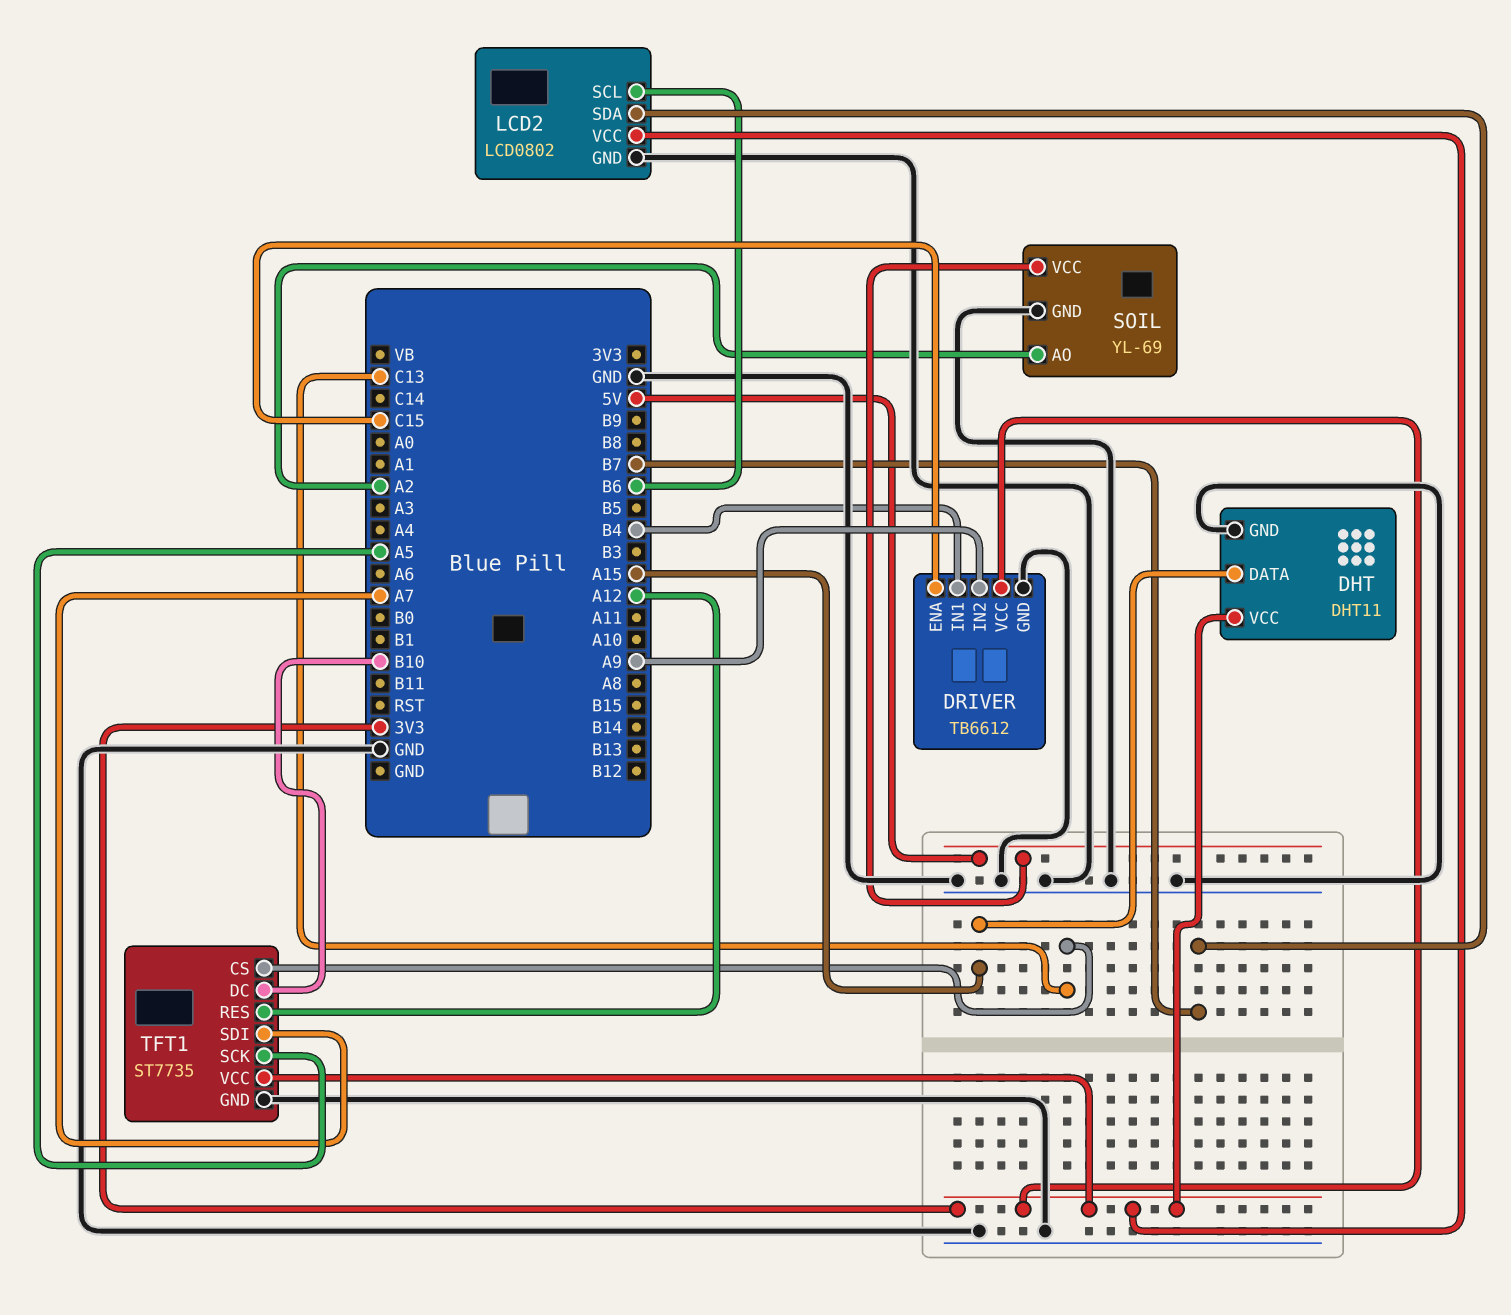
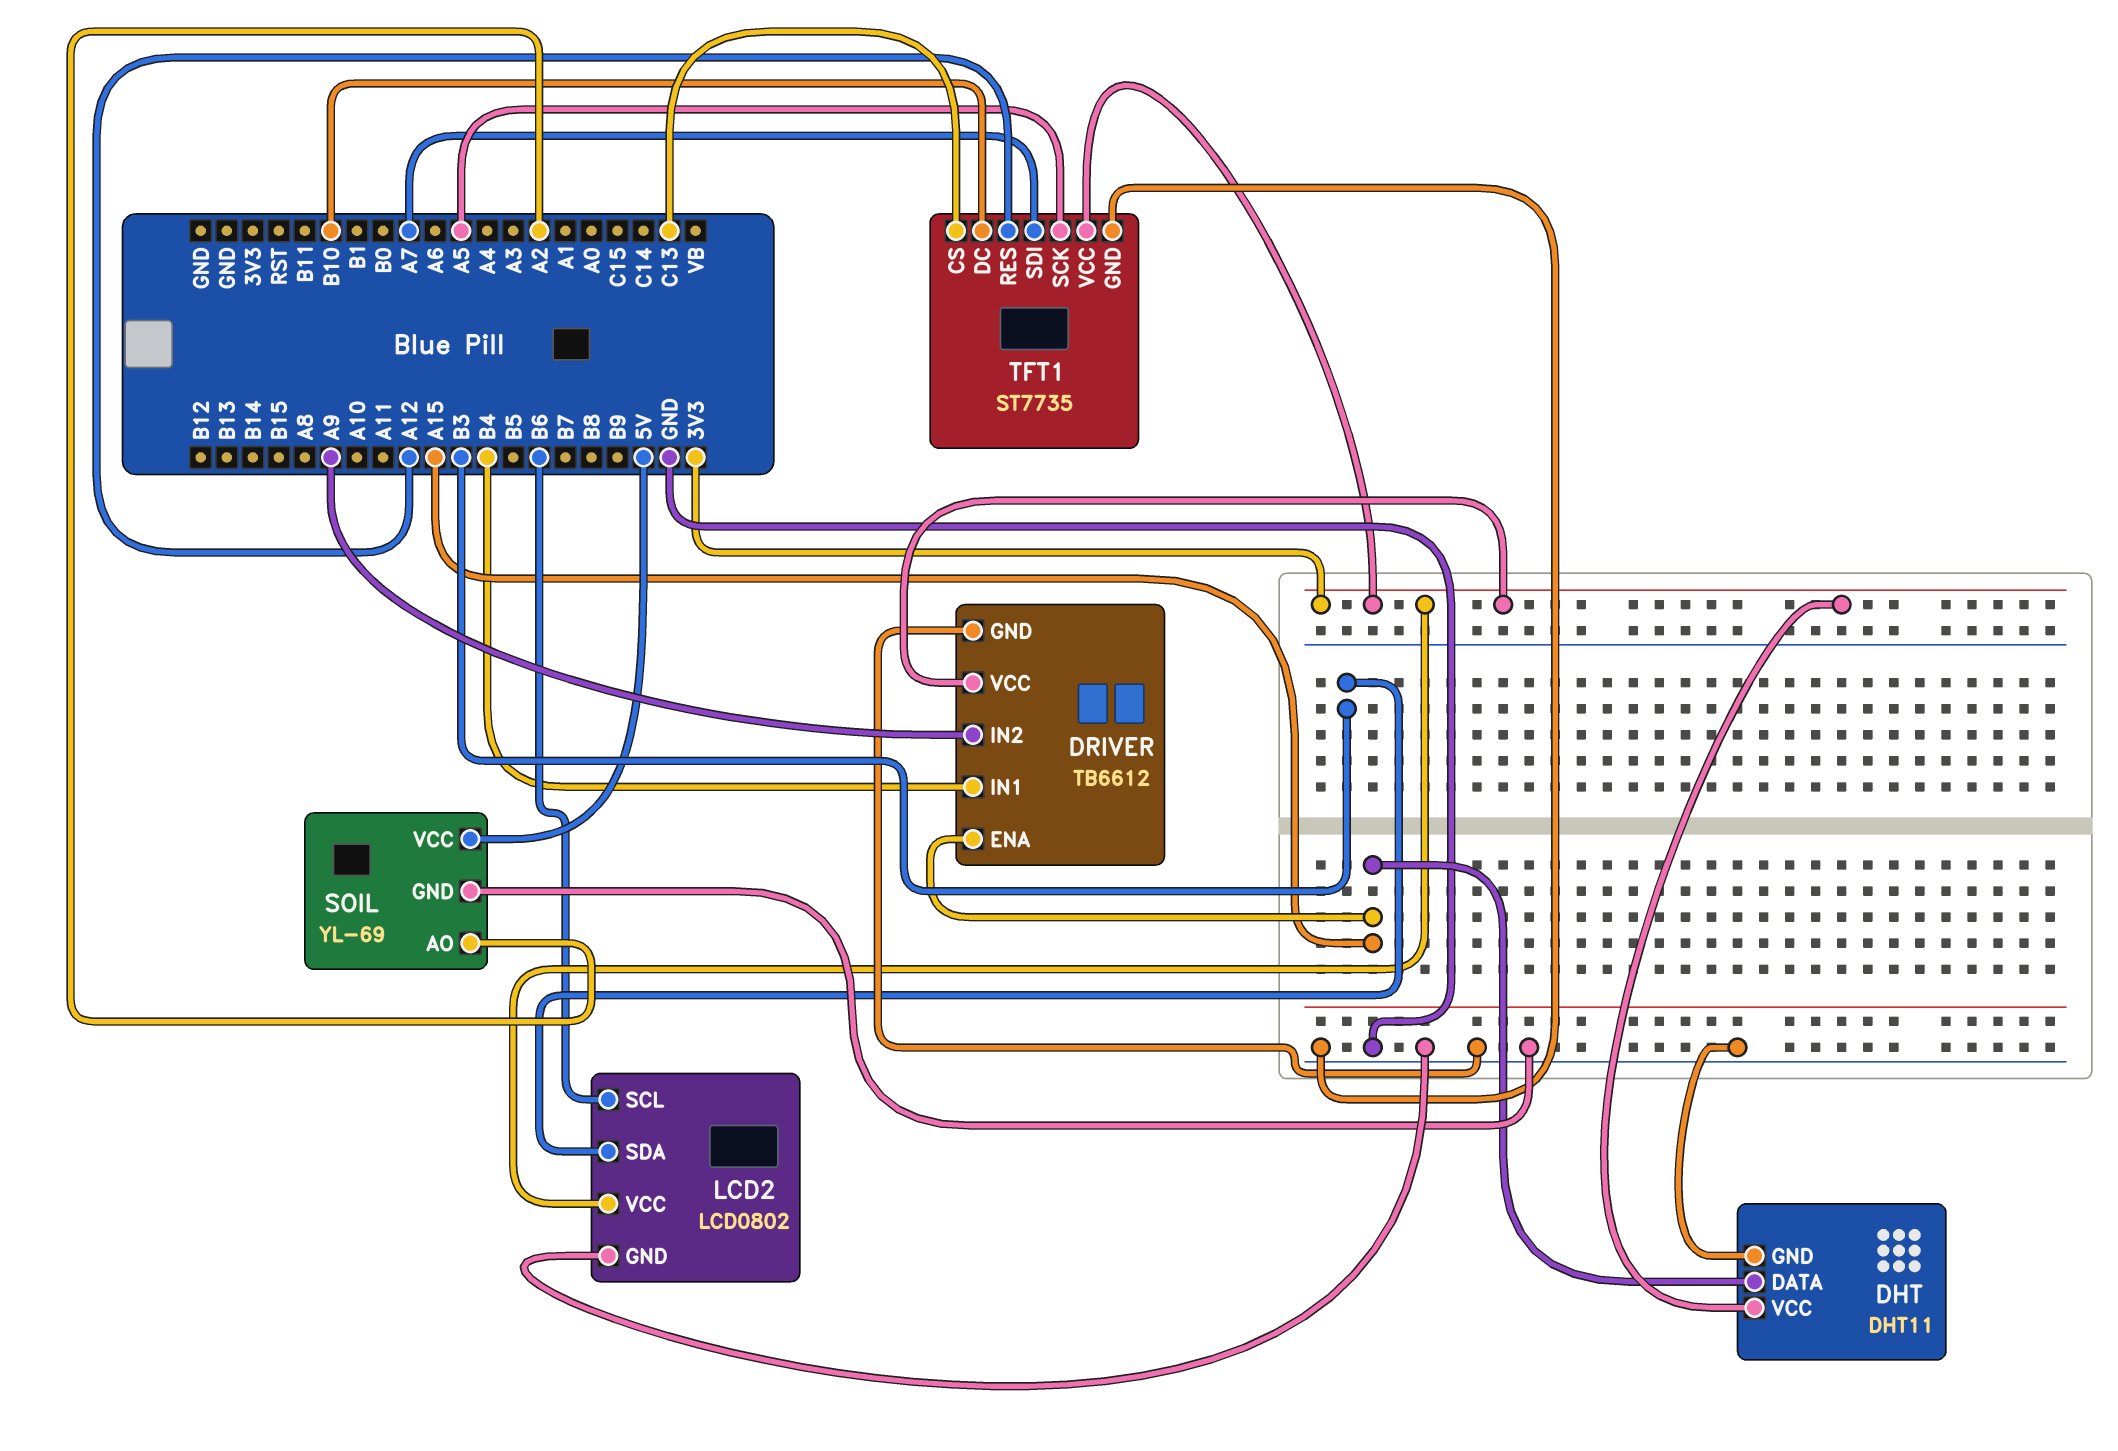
DRIVER pin ENA: C15 -> A15
LCD2 pin SDA: B7 -> B3

